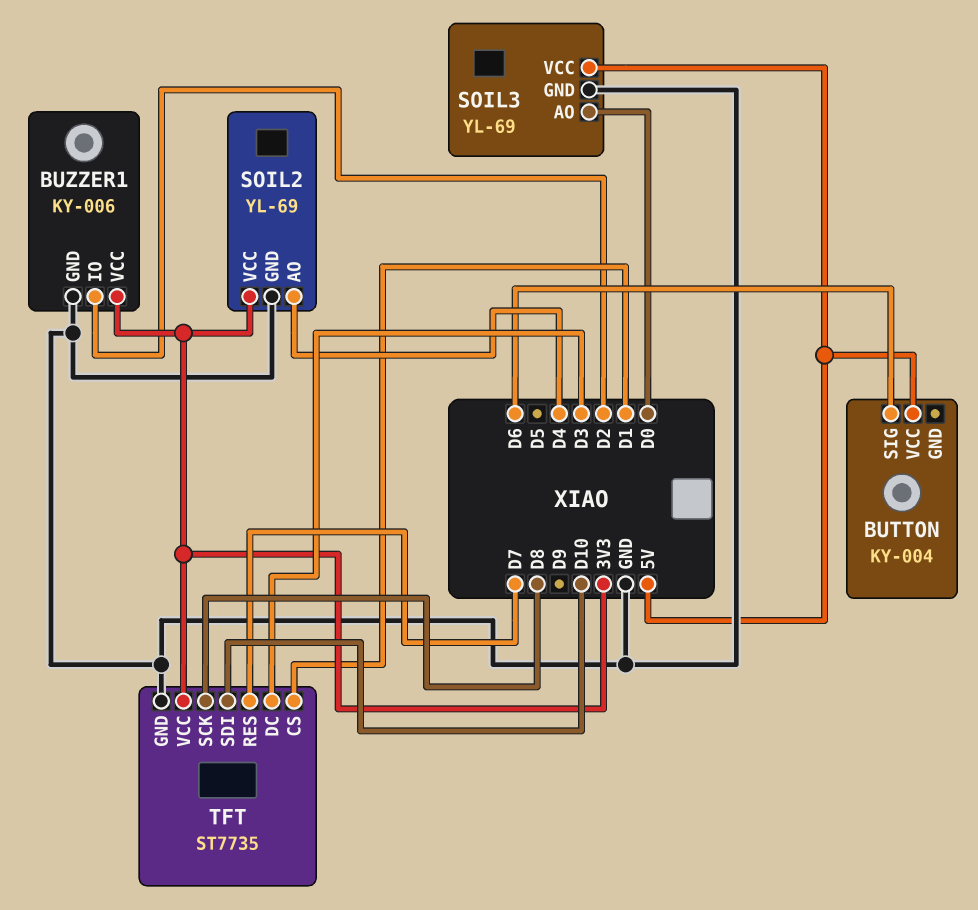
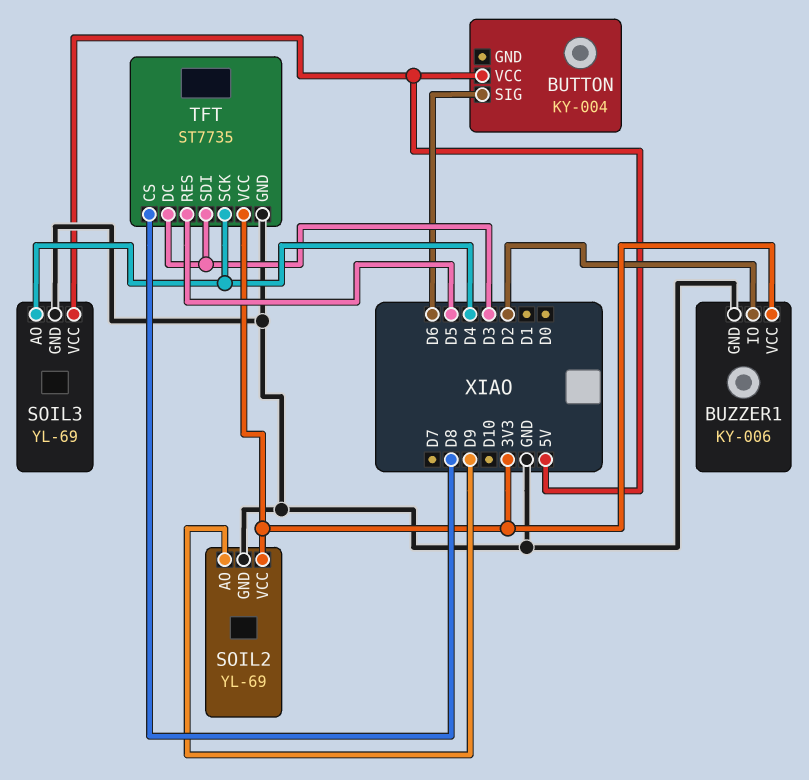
SOIL2 pin AO: D4 -> D9
SOIL3 pin AO: D0 -> D4
TFT pin CS: D1 -> D8
TFT pin RES: D7 -> D5
TFT pin SCK: D8 -> D4
TFT pin SDI: D10 -> D3

